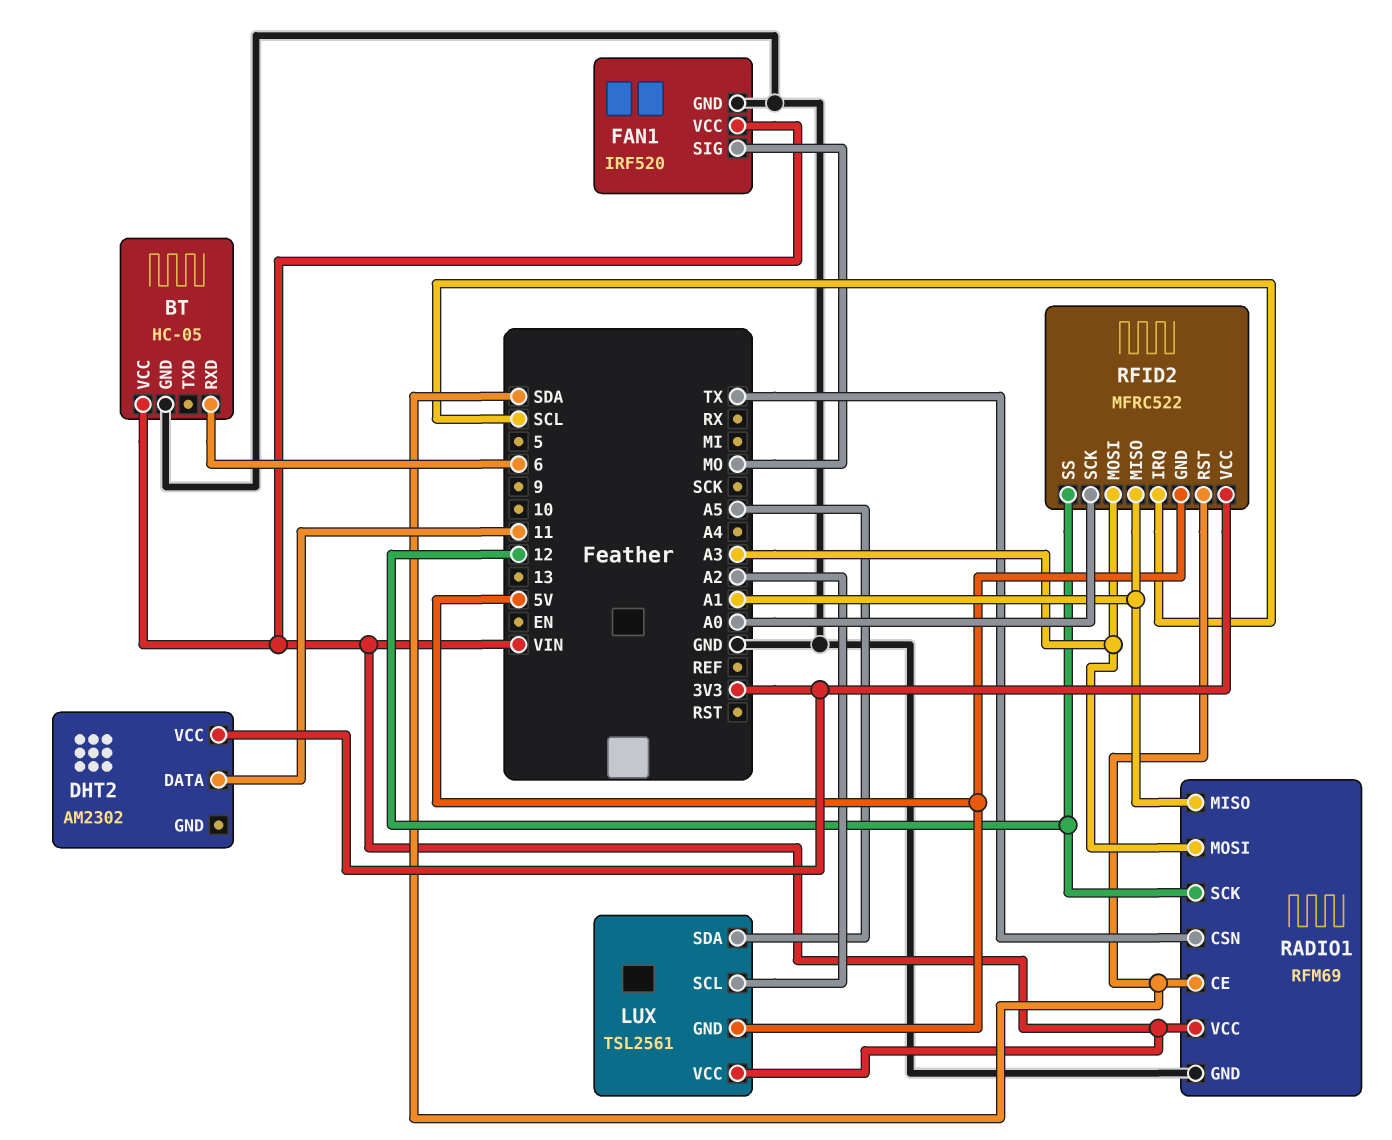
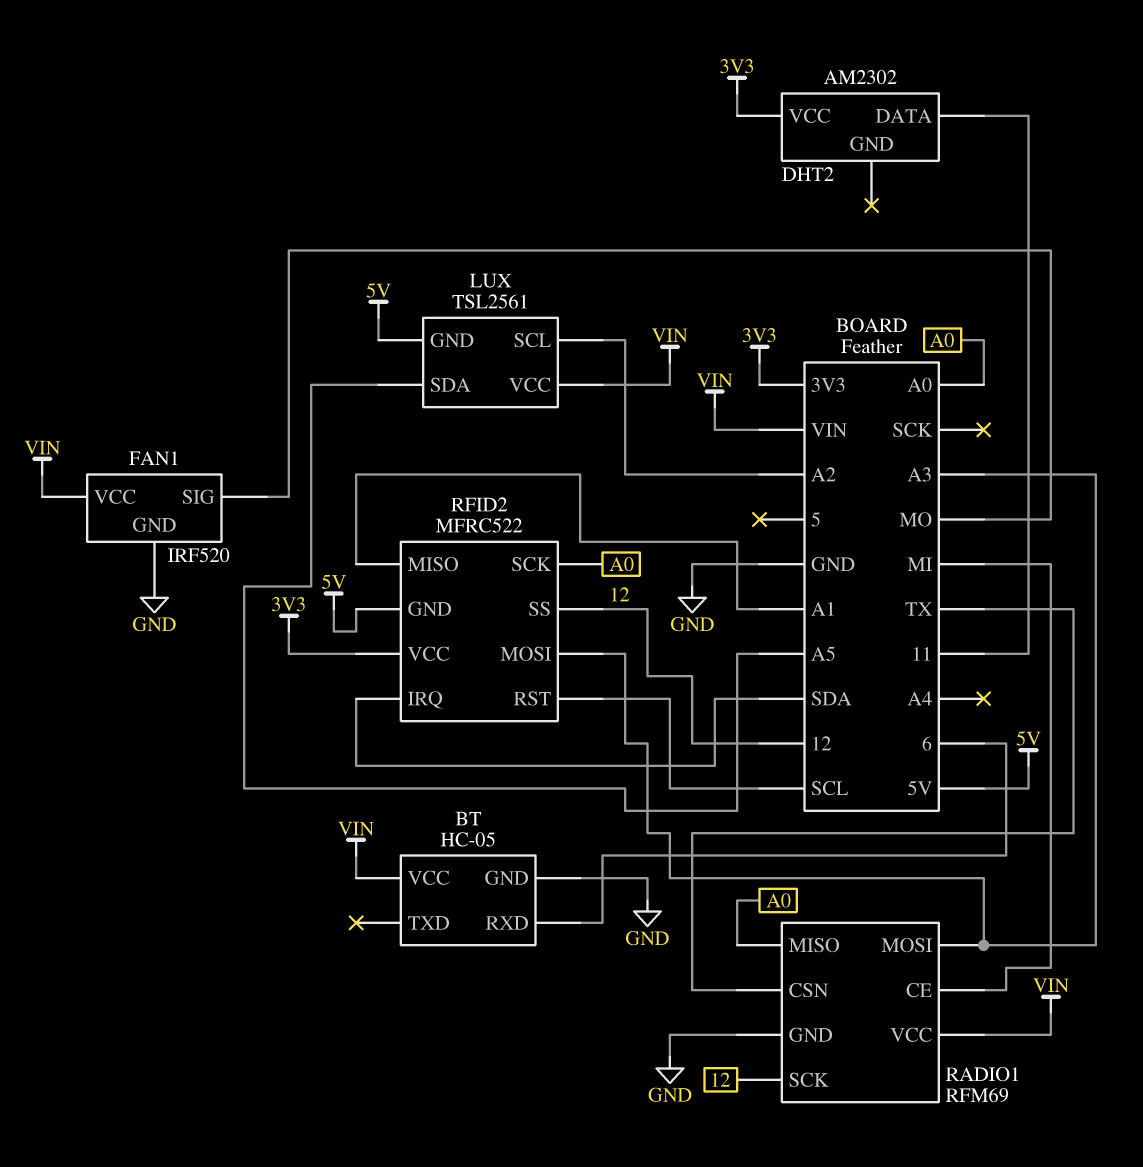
RADIO1 pin CE: SDA -> MI
RADIO1 pin MISO: A1 -> A0
RFID2 pin IRQ: SCL -> SDA
RFID2 pin RST: SDA -> SCL

